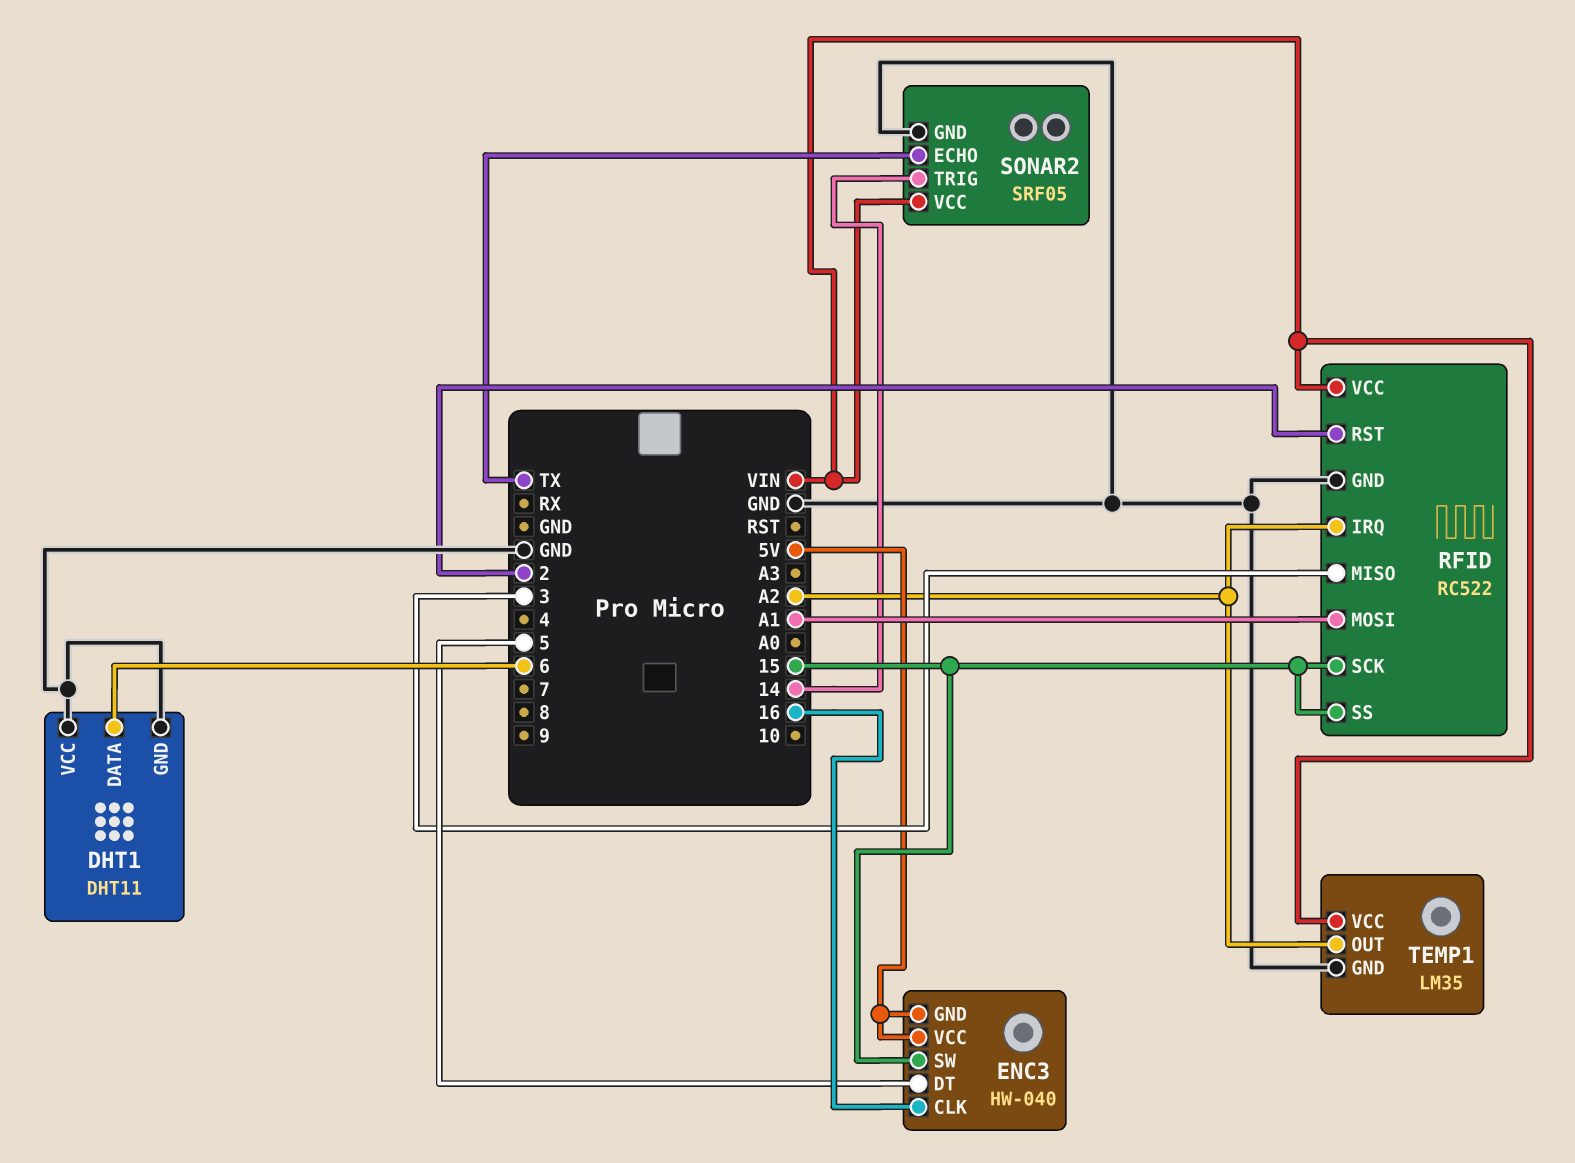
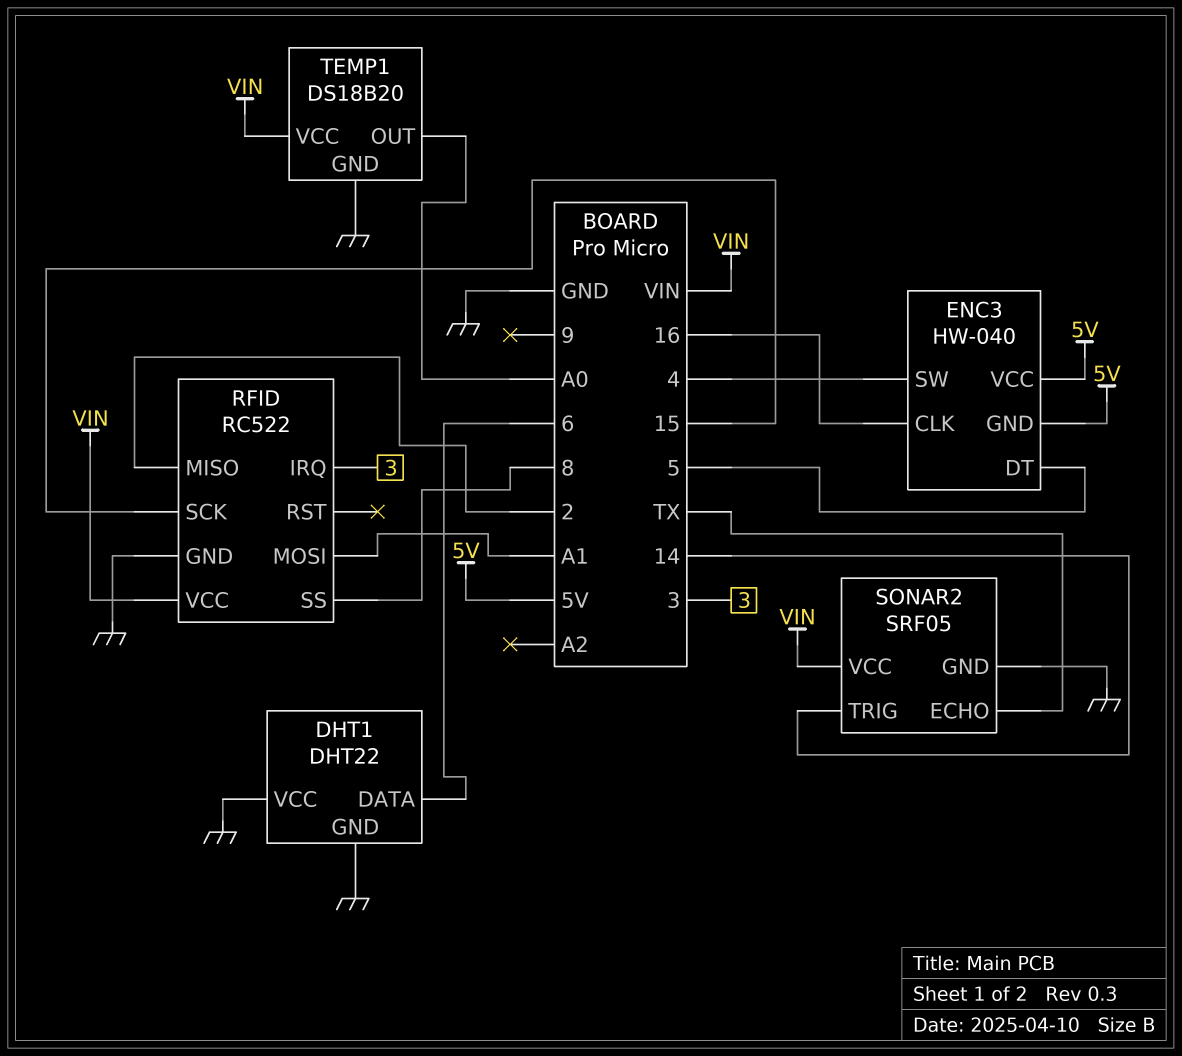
DHT1: DHT11 -> DHT22
ENC3 pin SW: 15 -> 4
RFID pin IRQ: A2 -> 3
RFID pin MISO: 3 -> 2
RFID pin RST: 2 -> none
RFID pin SS: 15 -> 8
TEMP1: LM35 -> DS18B20
TEMP1 pin OUT: A2 -> A0

